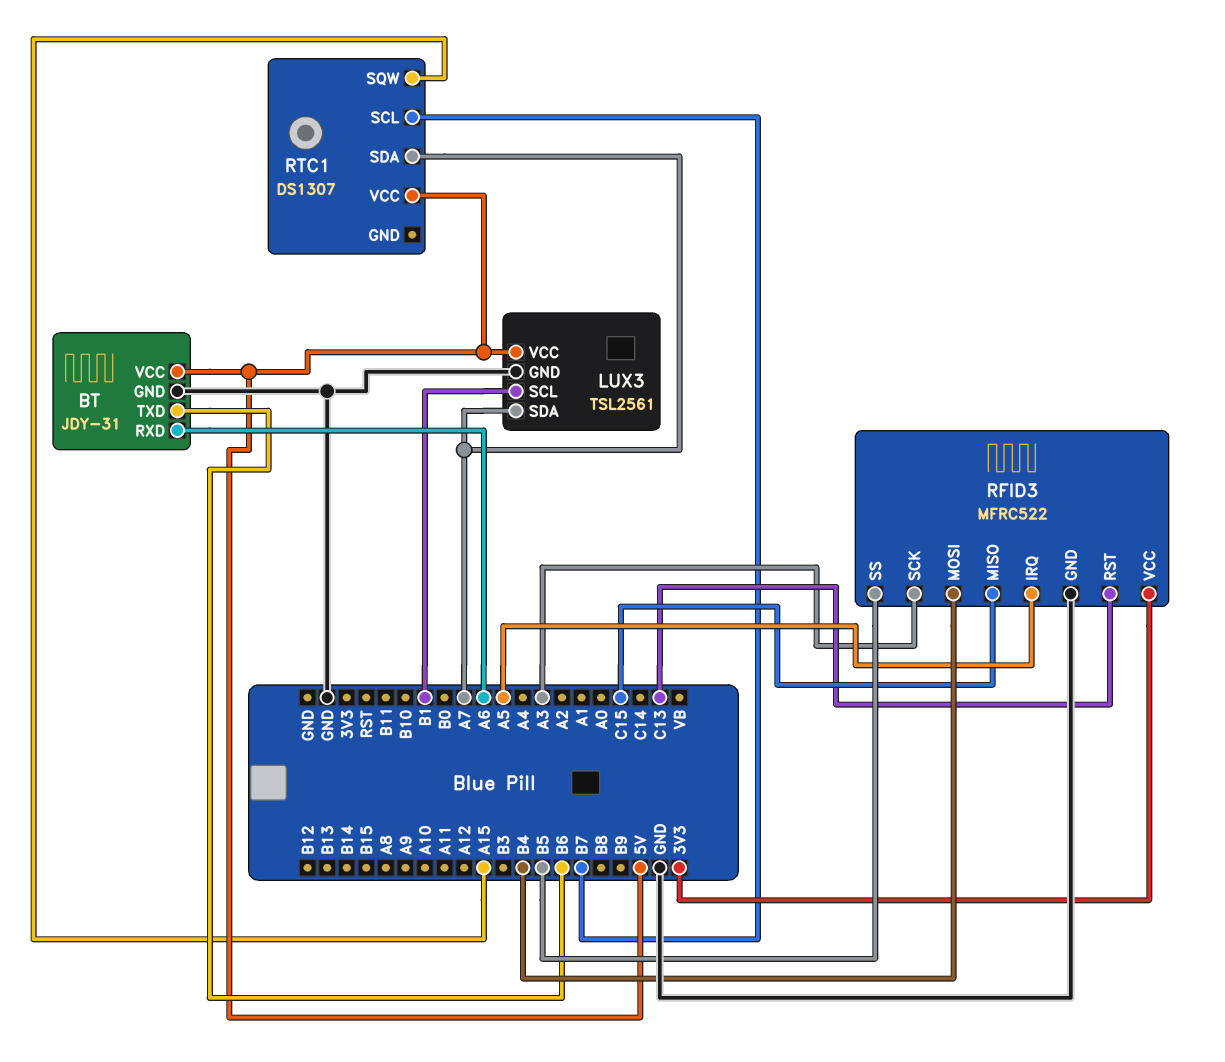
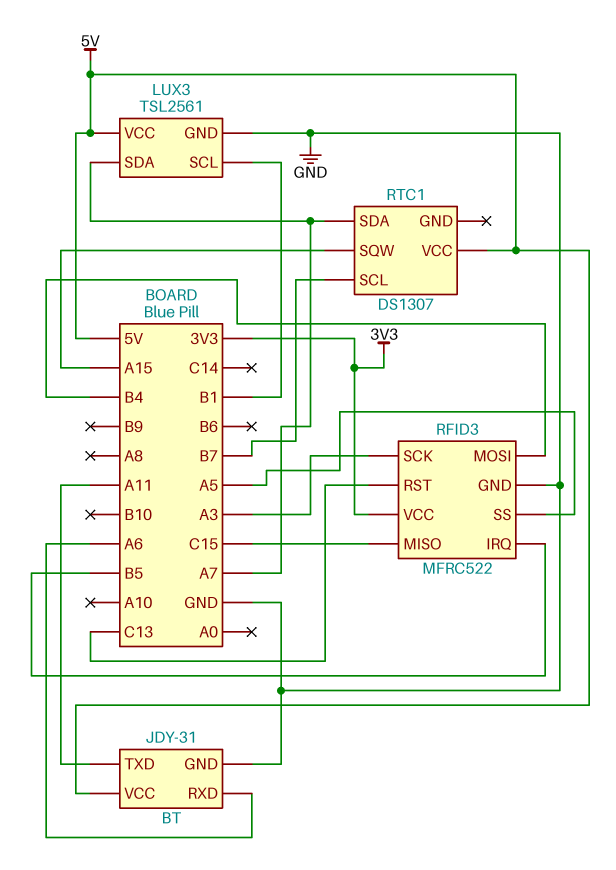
BT pin TXD: B6 -> A11
RFID3 pin IRQ: A5 -> B5
RFID3 pin SS: B5 -> A5

